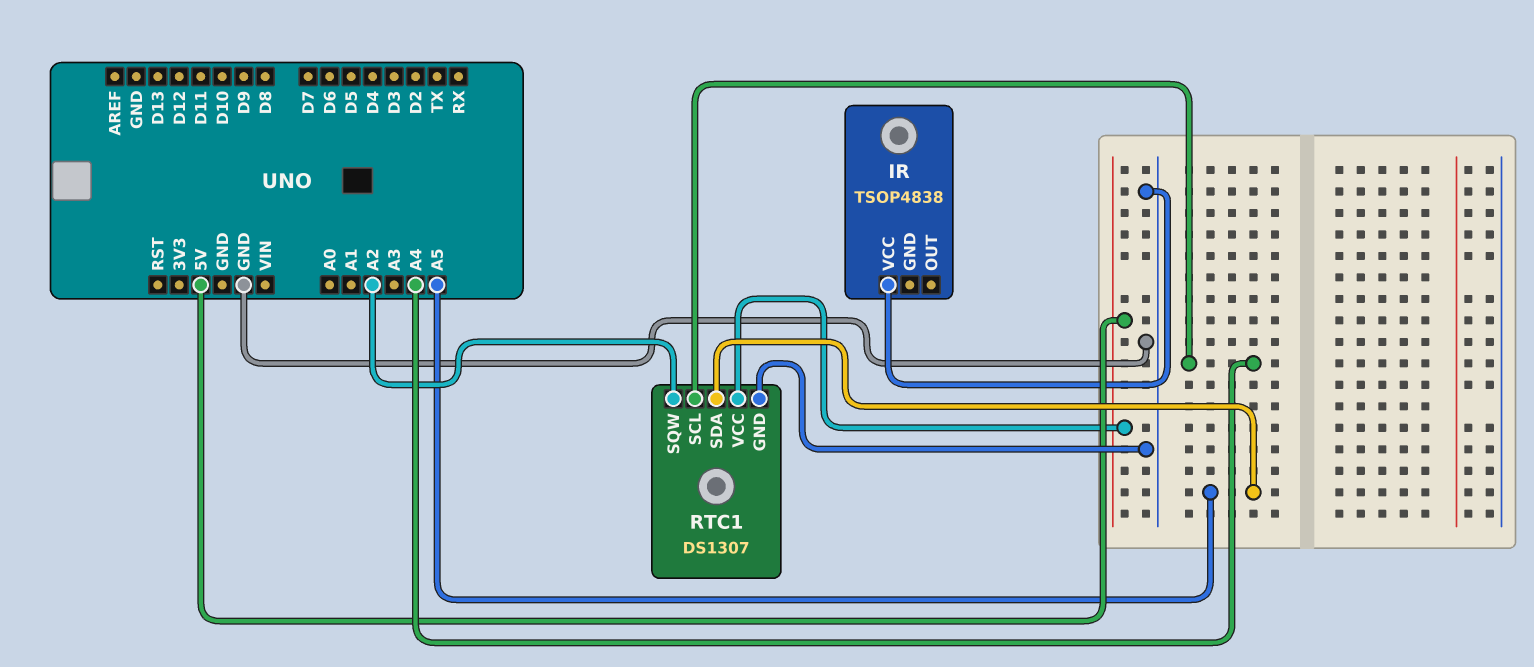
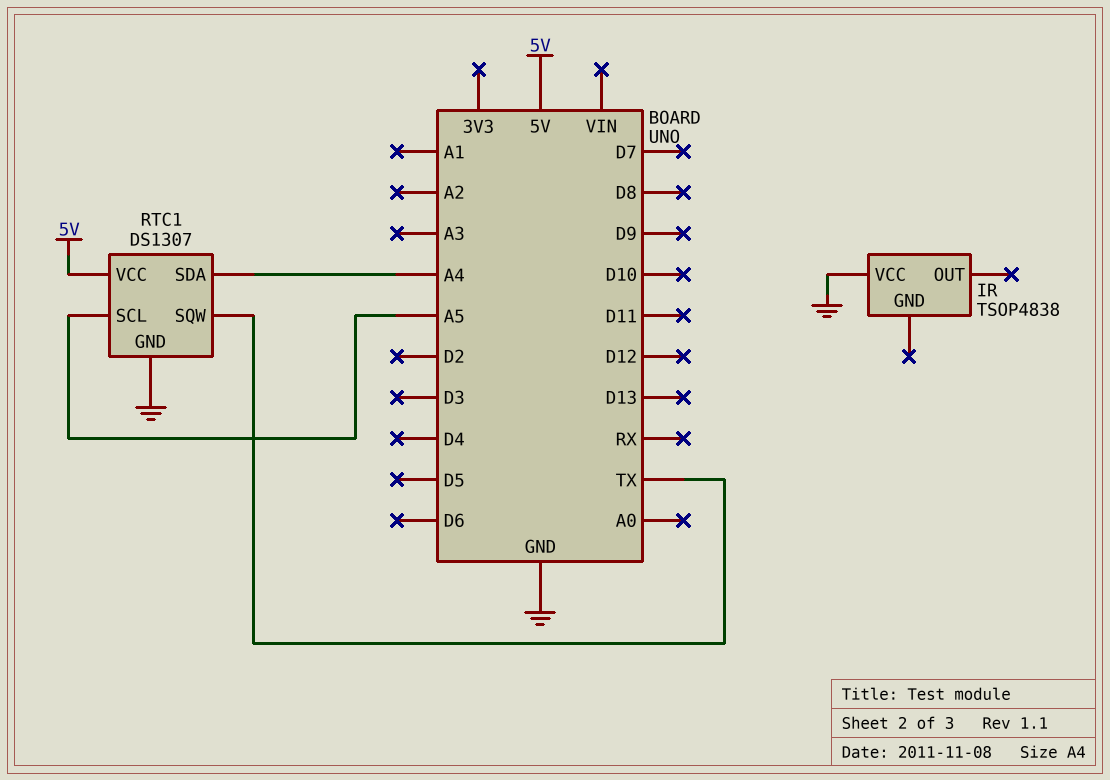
RTC1 pin SCL: A4 -> A5
RTC1 pin SDA: A5 -> A4
RTC1 pin SQW: A2 -> TX

